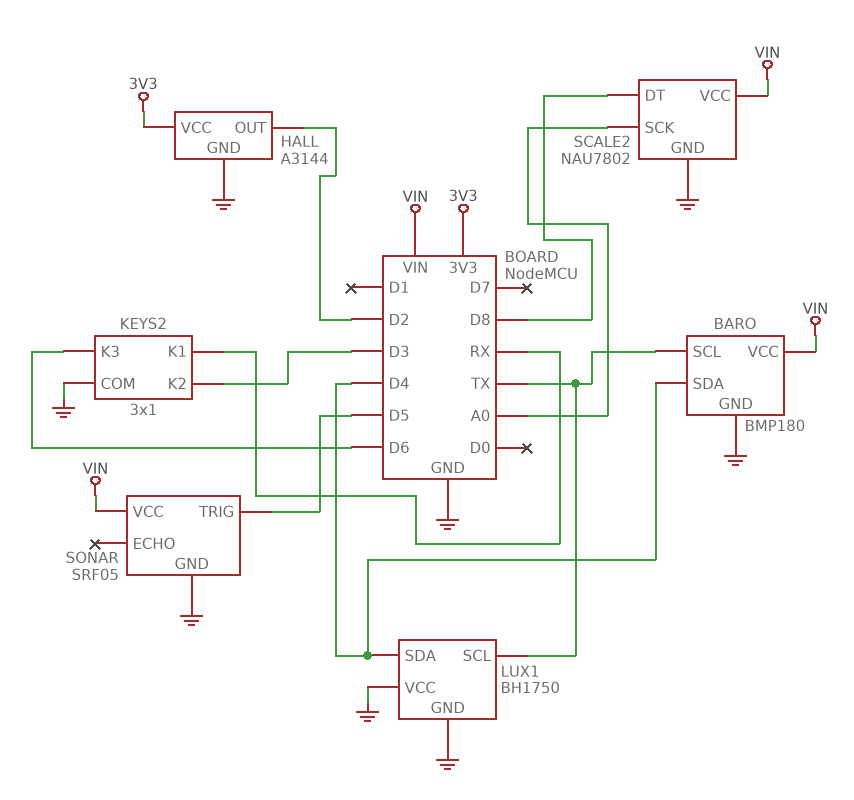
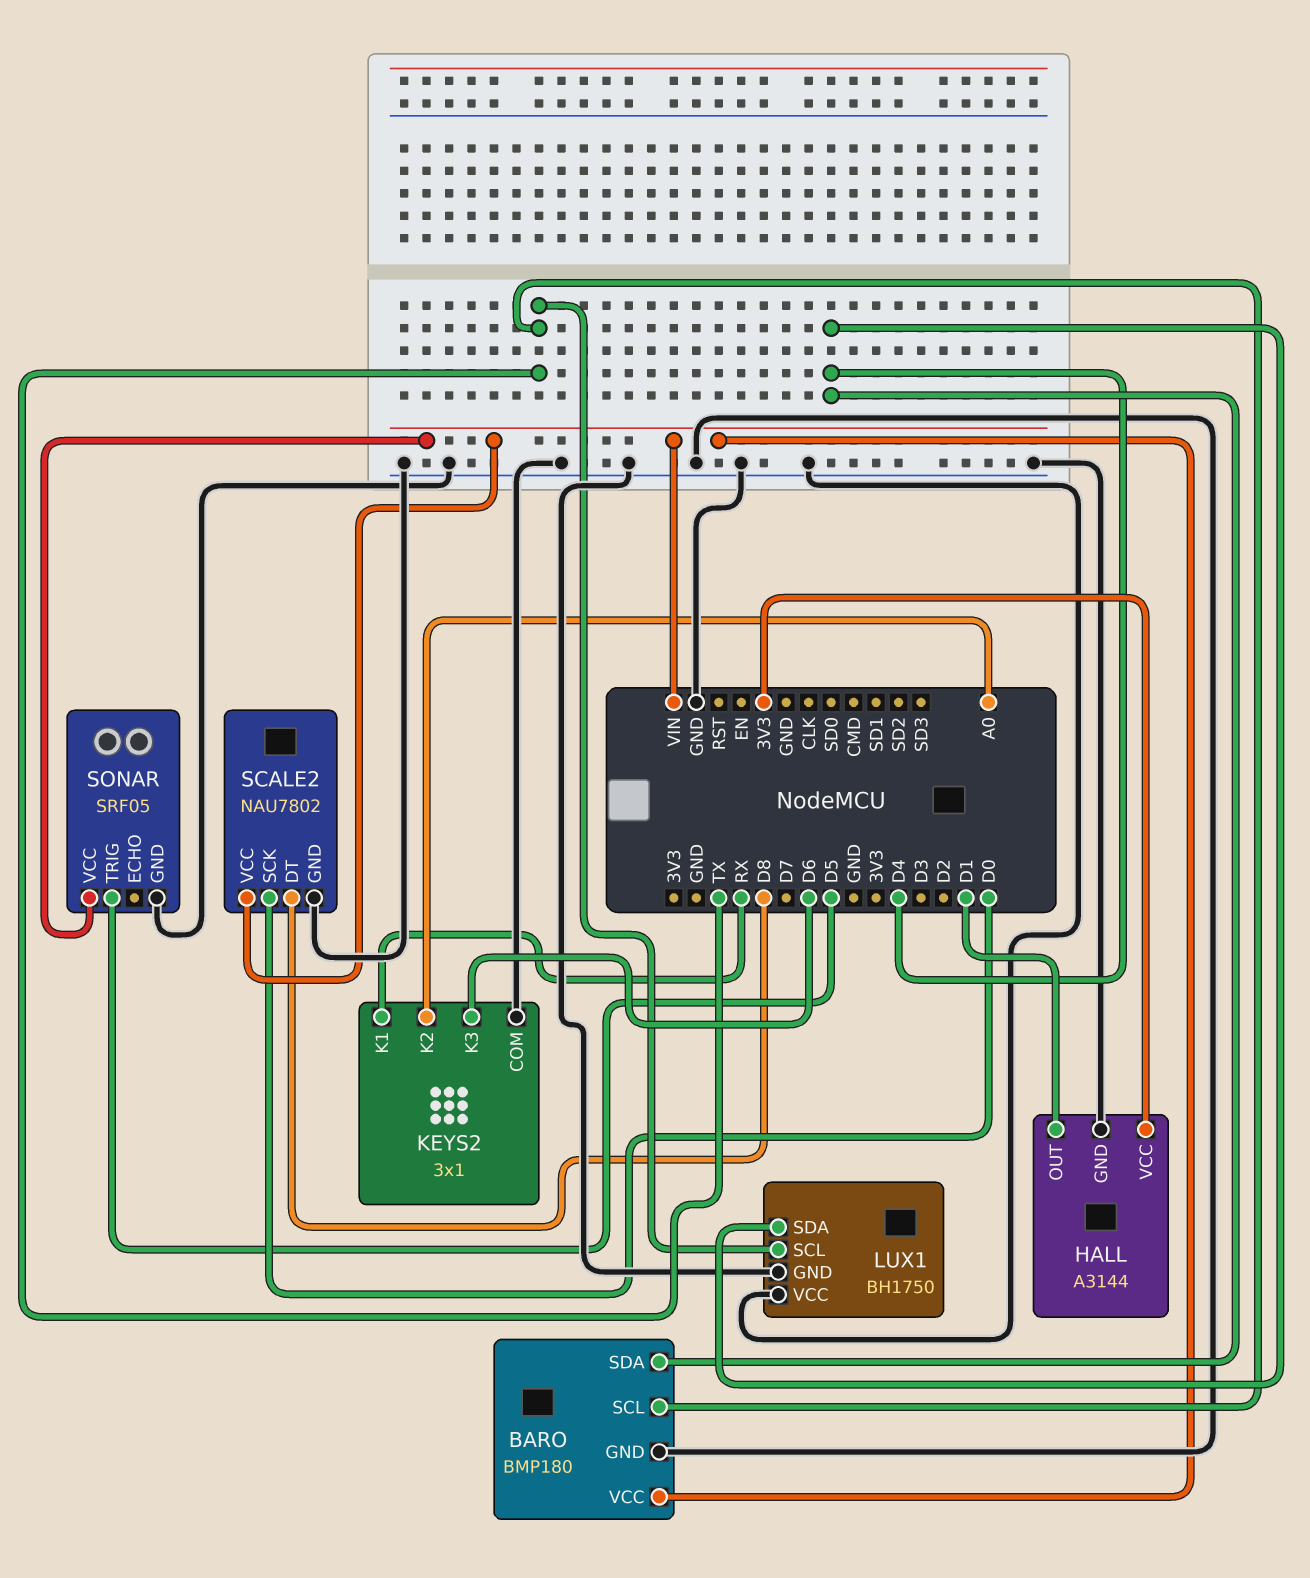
HALL pin OUT: D2 -> D1
KEYS2 pin K2: D3 -> A0
SCALE2 pin SCK: A0 -> D0

